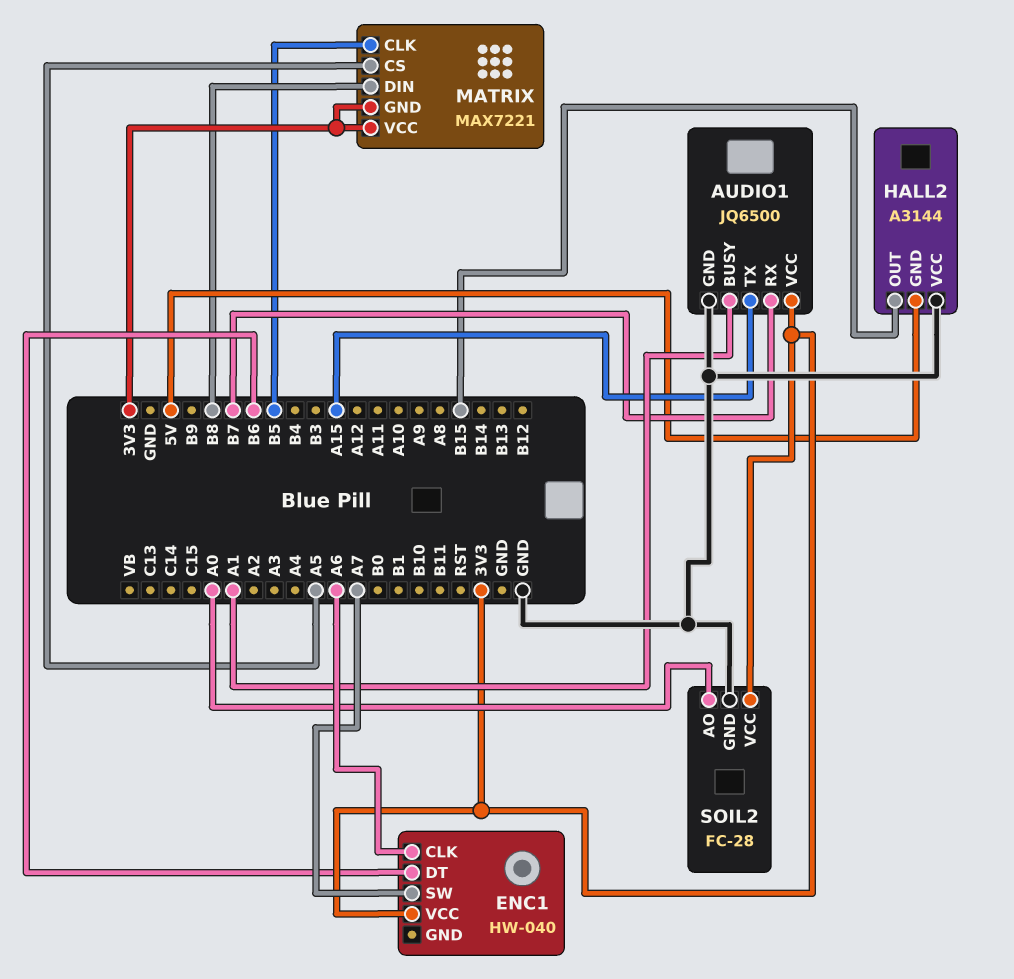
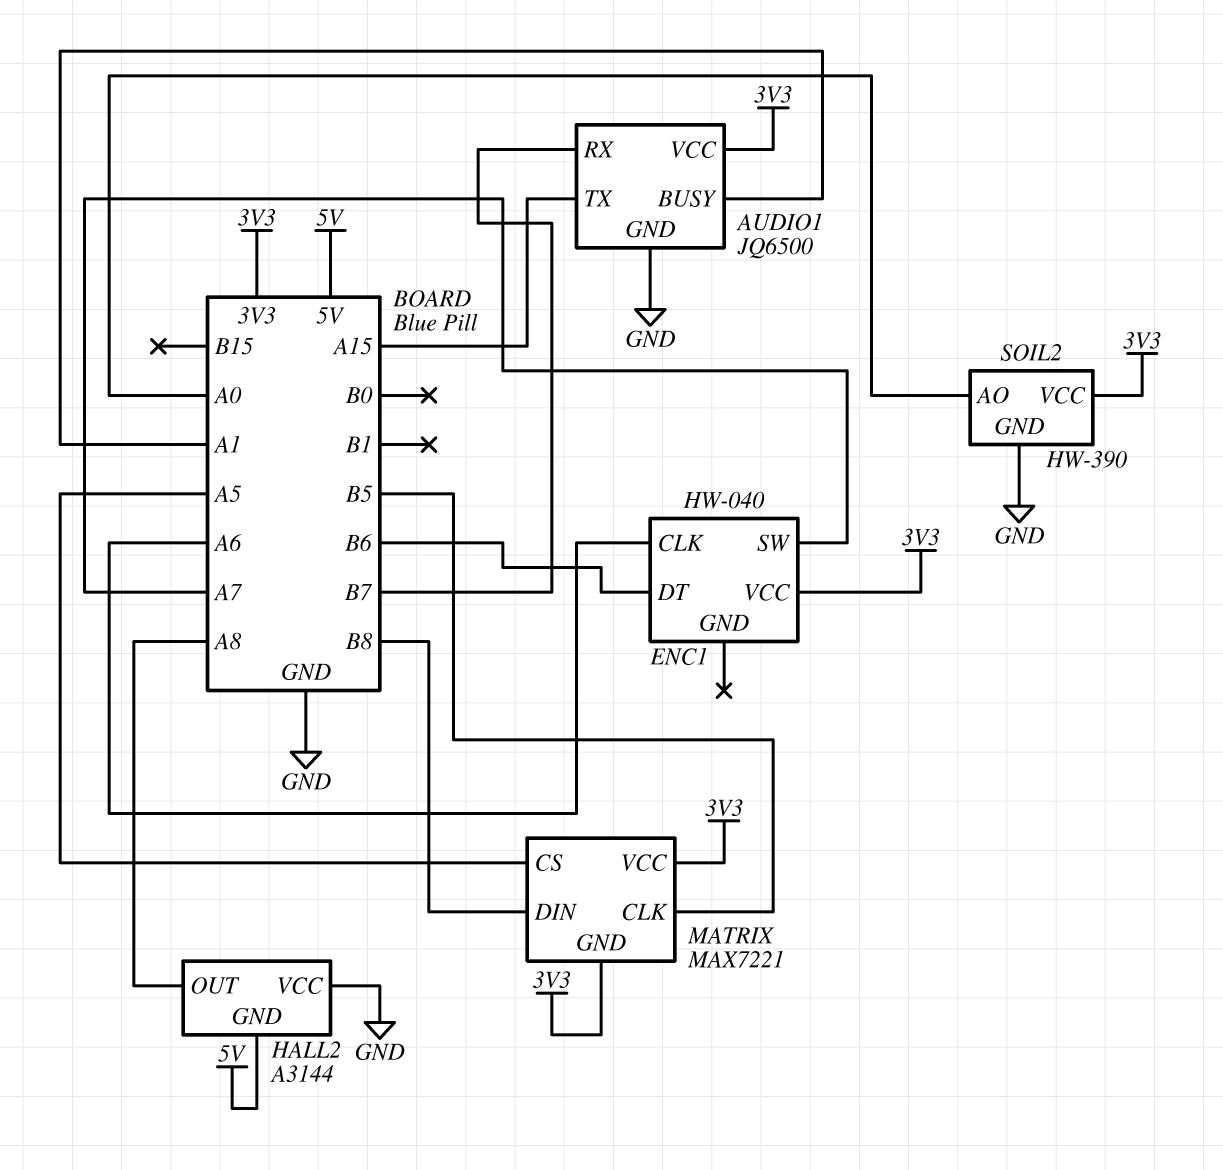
HALL2 pin OUT: B15 -> A8
SOIL2: FC-28 -> HW-390

